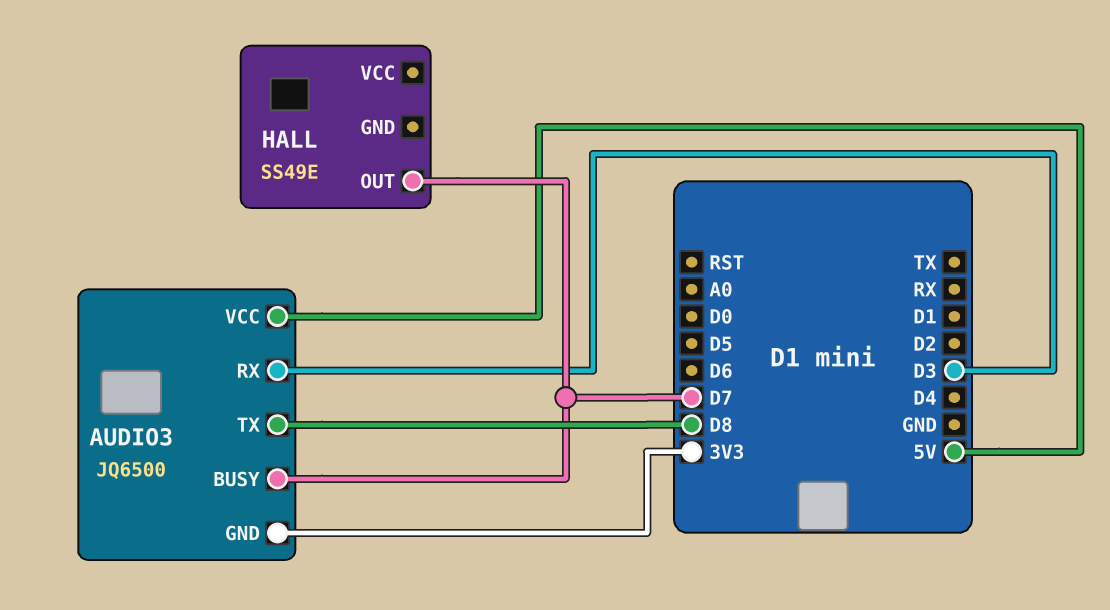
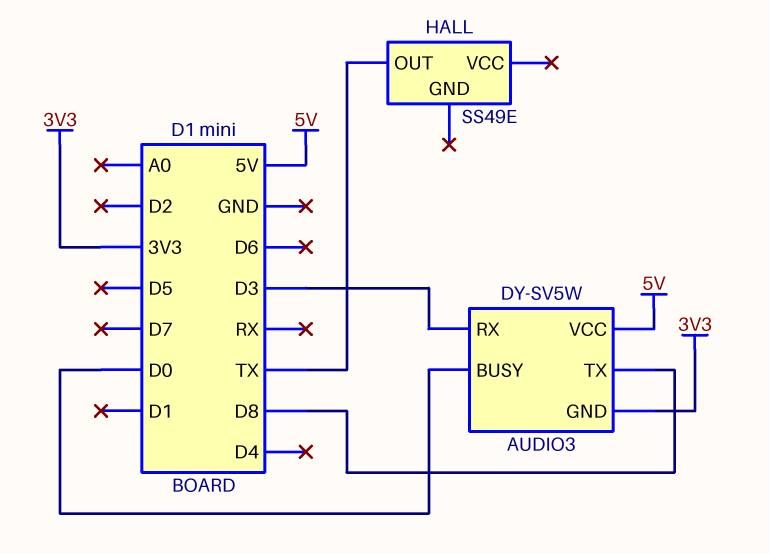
AUDIO3: JQ6500 -> DY-SV5W
AUDIO3 pin BUSY: D7 -> D0
HALL pin OUT: D7 -> TX

